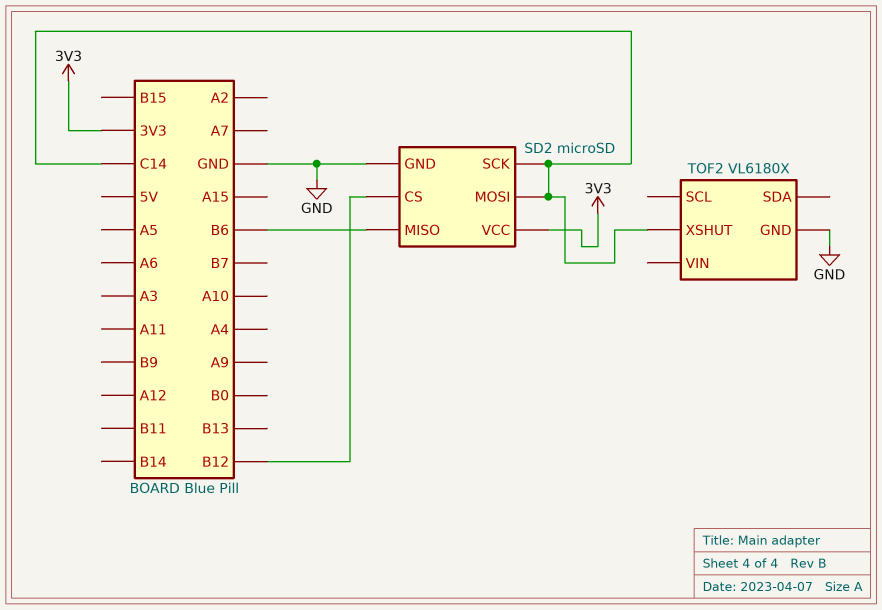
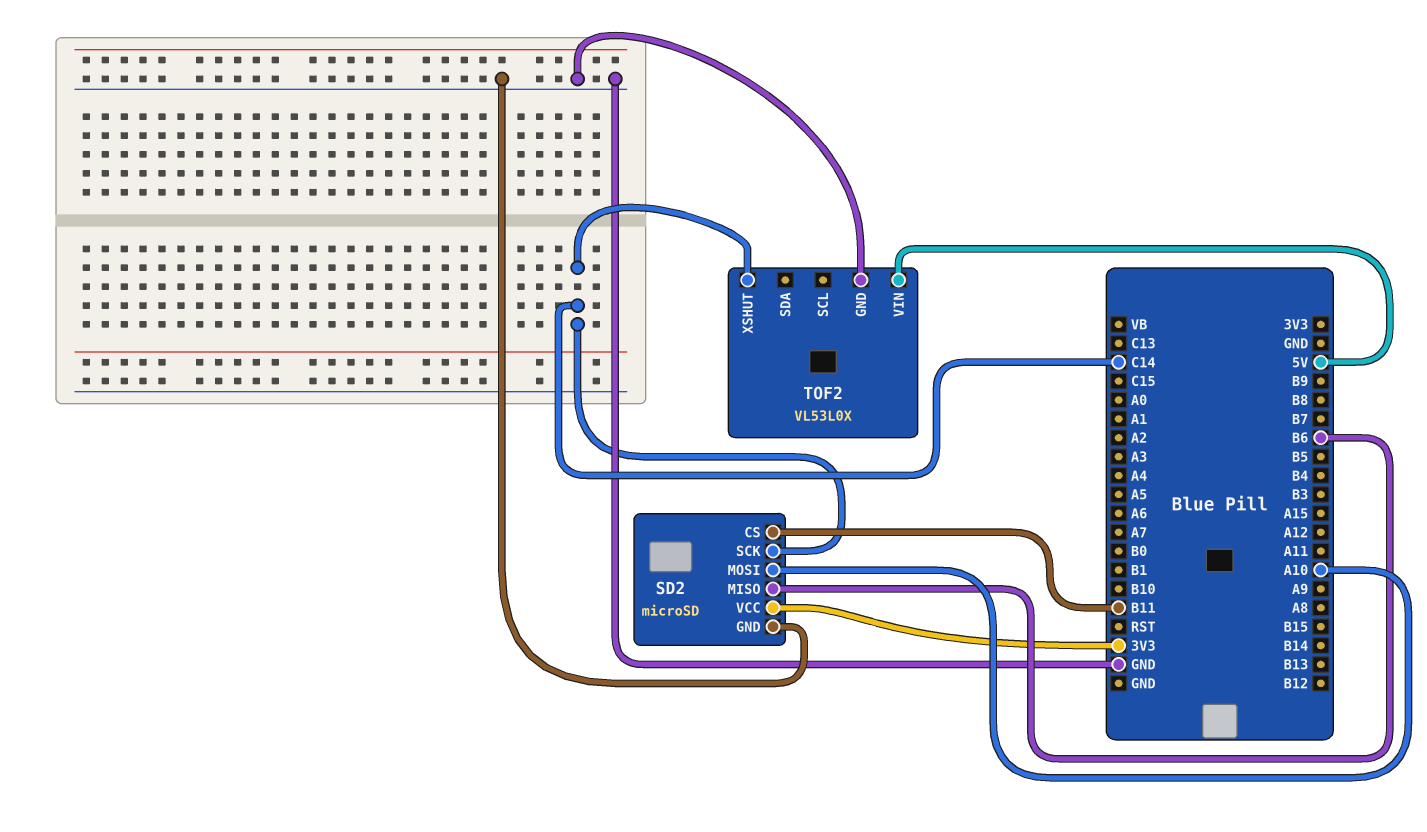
SD2 pin CS: B12 -> B11
SD2 pin MOSI: C14 -> A10
TOF2: VL6180X -> VL53L0X
TOF2 pin VIN: none -> 5V

